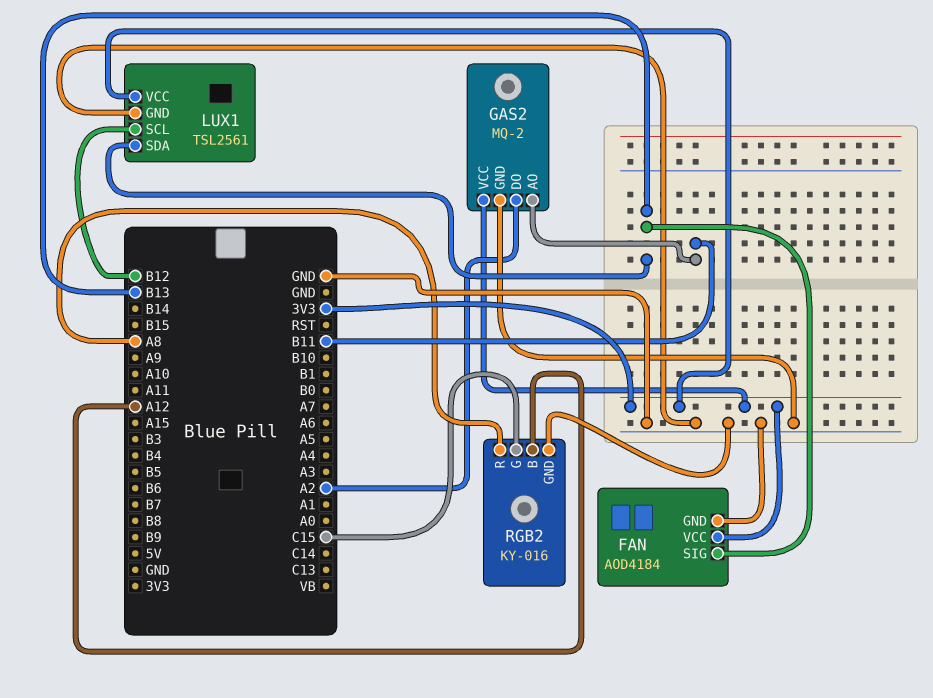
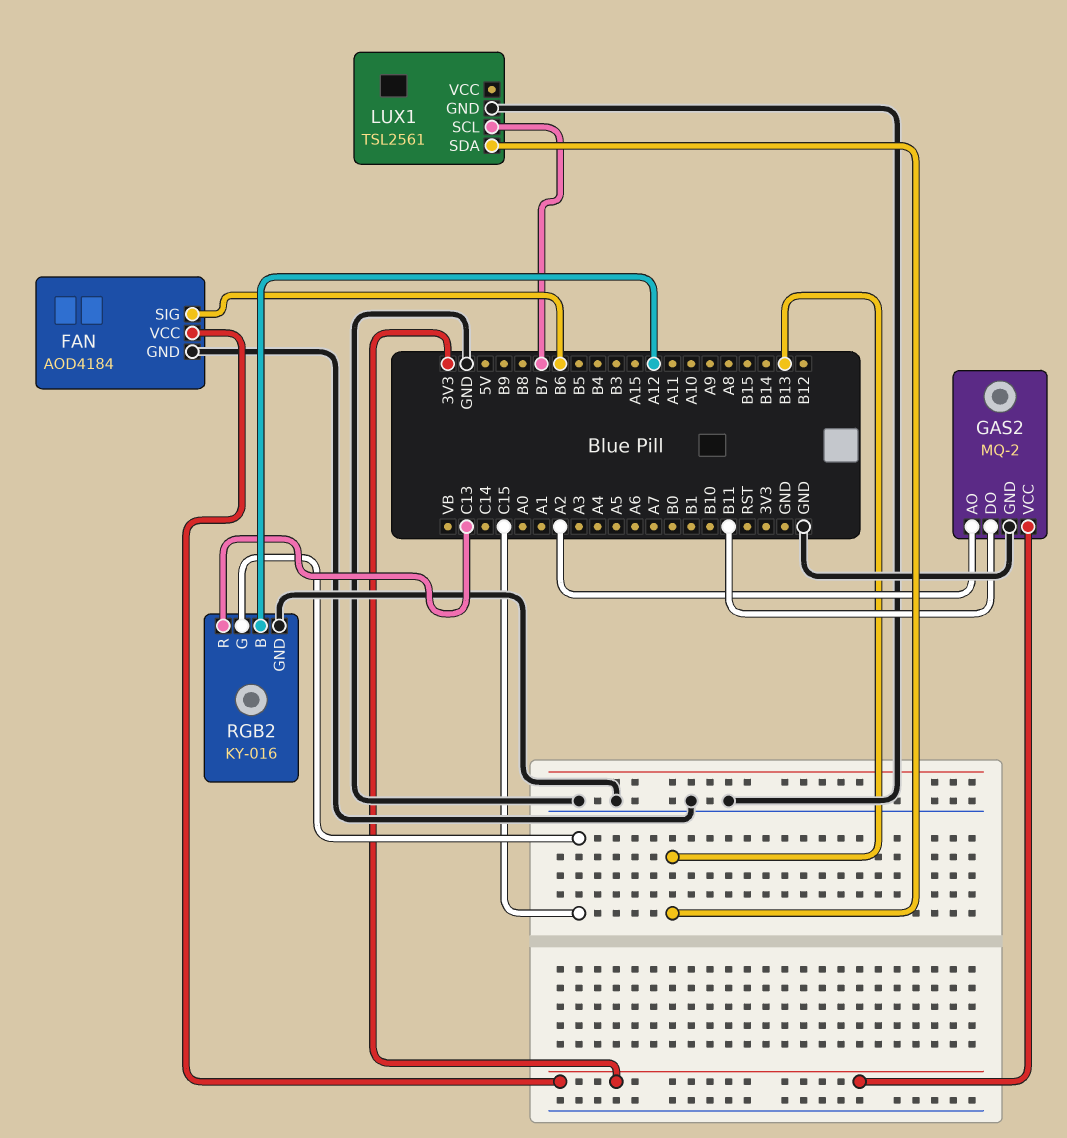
FAN pin SIG: B13 -> B6
GAS2 pin AO: B11 -> A2
GAS2 pin DO: A2 -> B11
LUX1 pin SCL: B12 -> B7
LUX1 pin VCC: 3V3 -> none
RGB2 pin R: A8 -> C13

